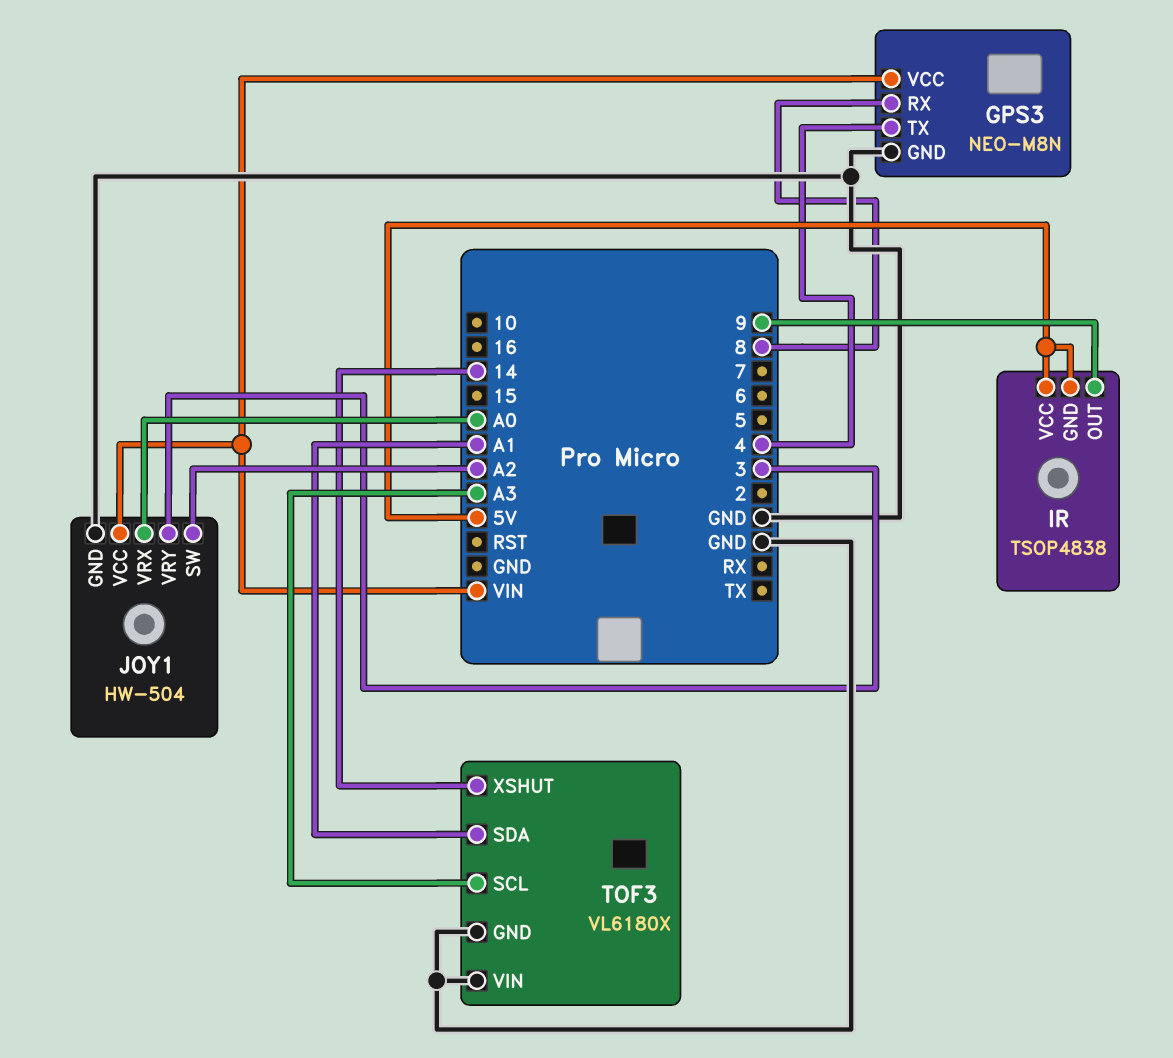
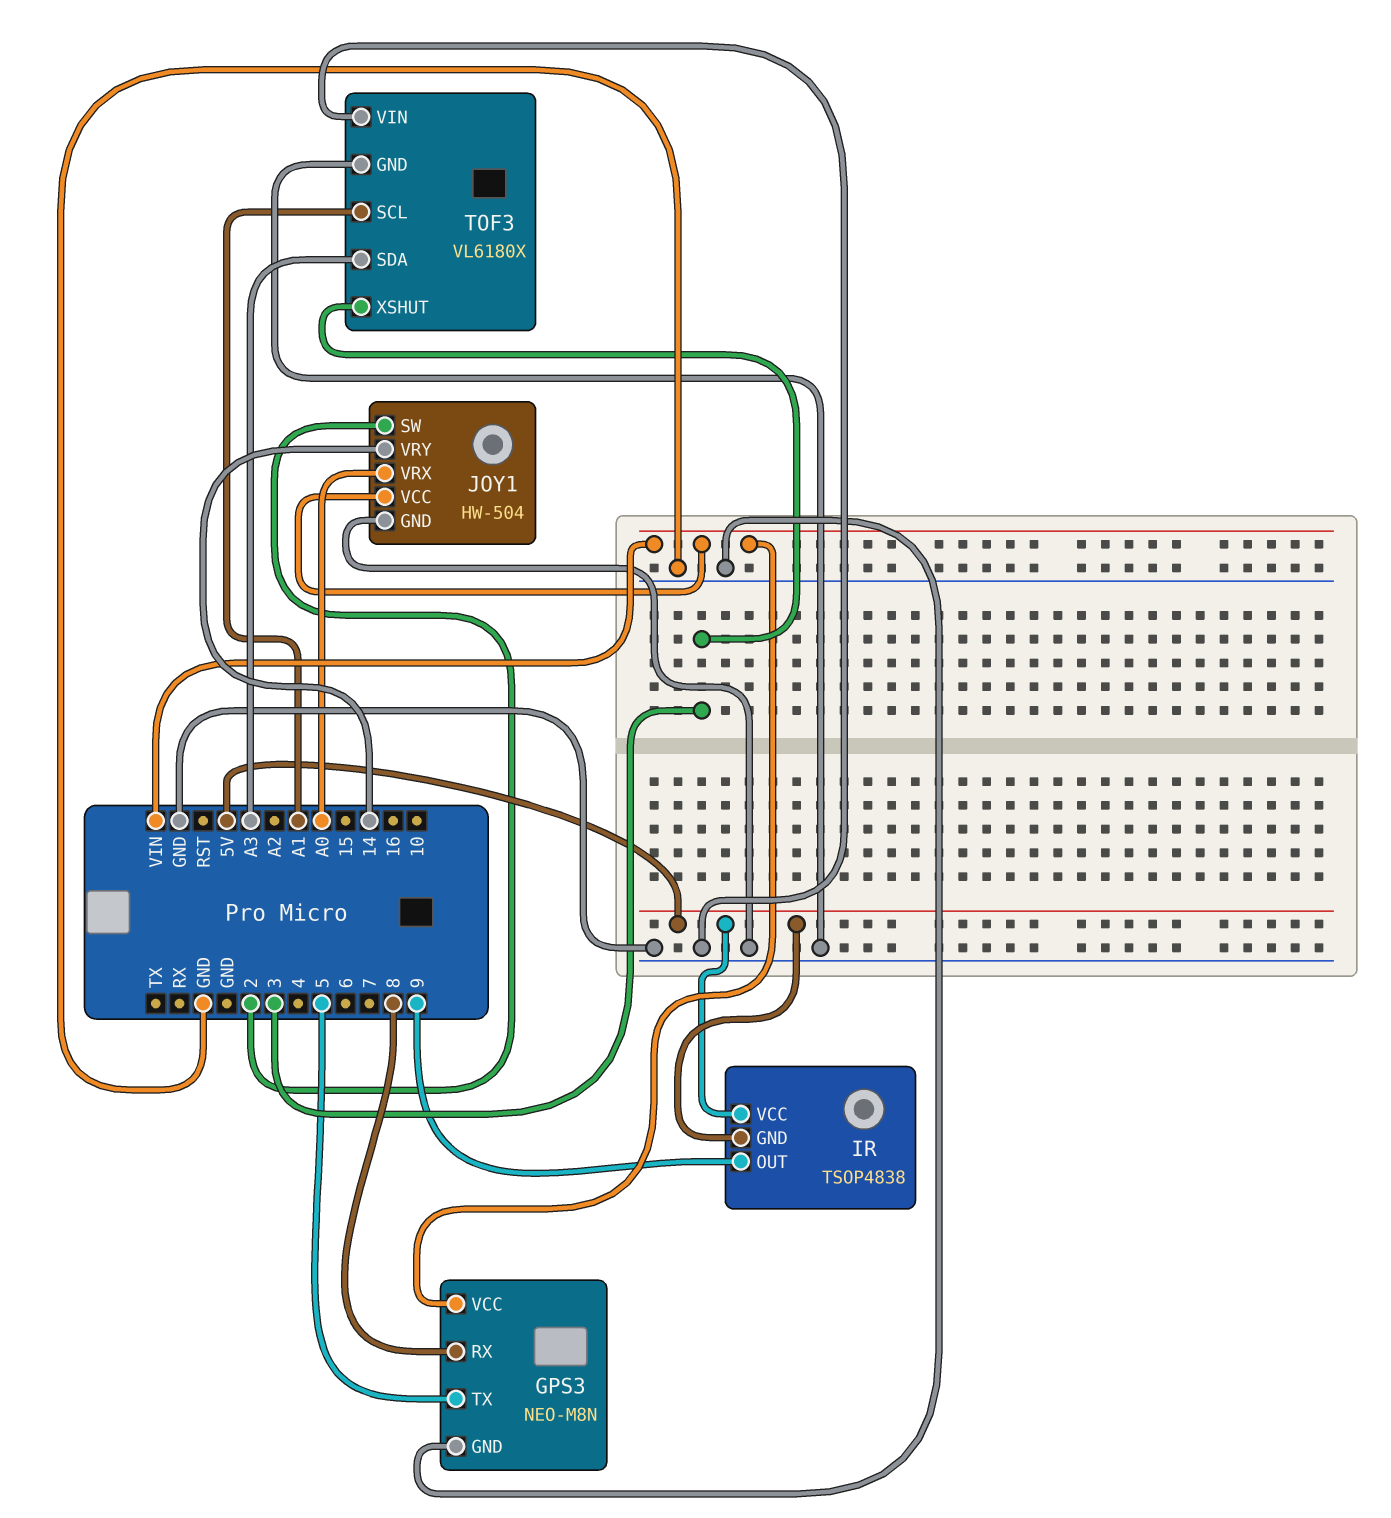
GPS3 pin TX: 4 -> 5
JOY1 pin SW: A2 -> 2
JOY1 pin VRY: 3 -> 14
TOF3 pin SCL: A3 -> A1
TOF3 pin SDA: A1 -> A3
TOF3 pin XSHUT: 14 -> 3

